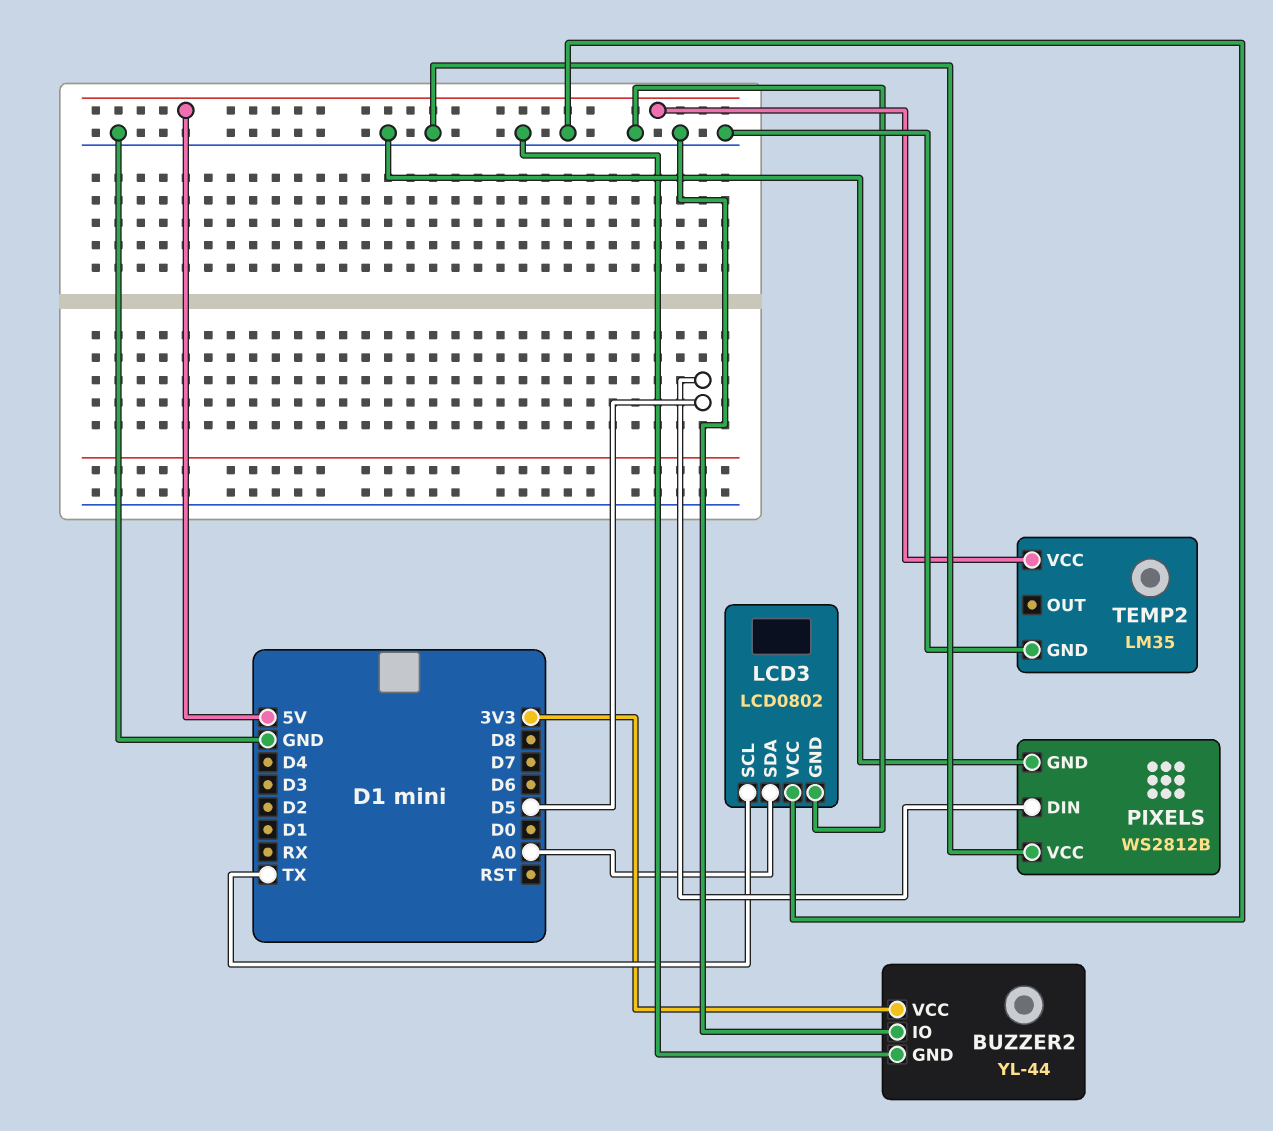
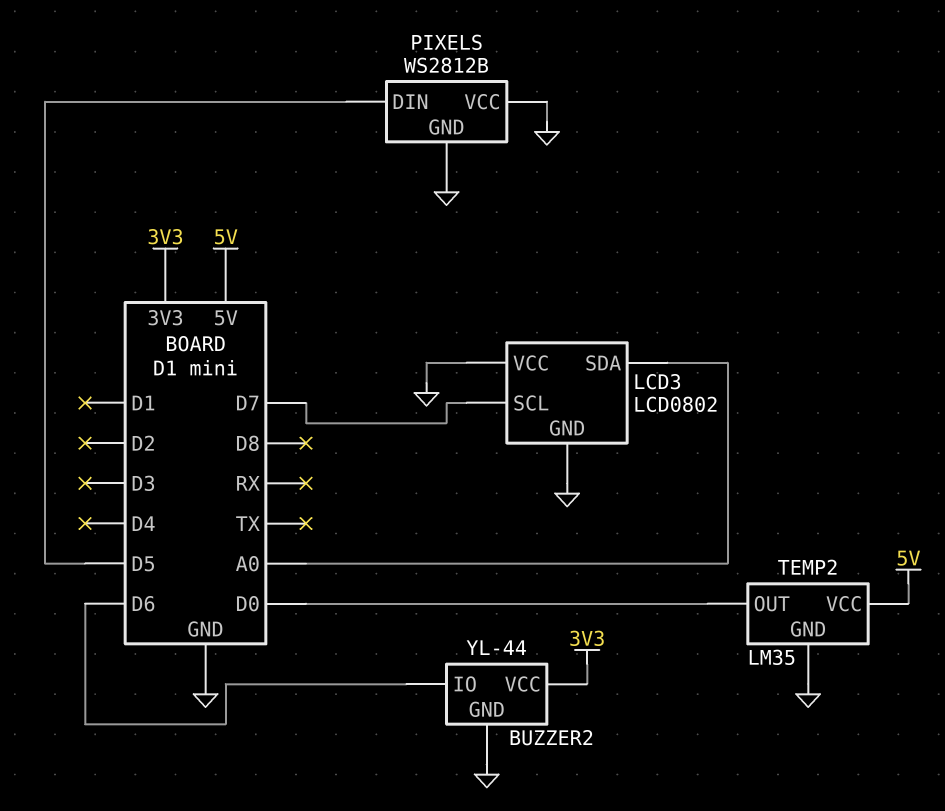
BUZZER2 pin IO: GND -> D6
LCD3 pin SCL: TX -> D7
TEMP2 pin OUT: none -> D0

